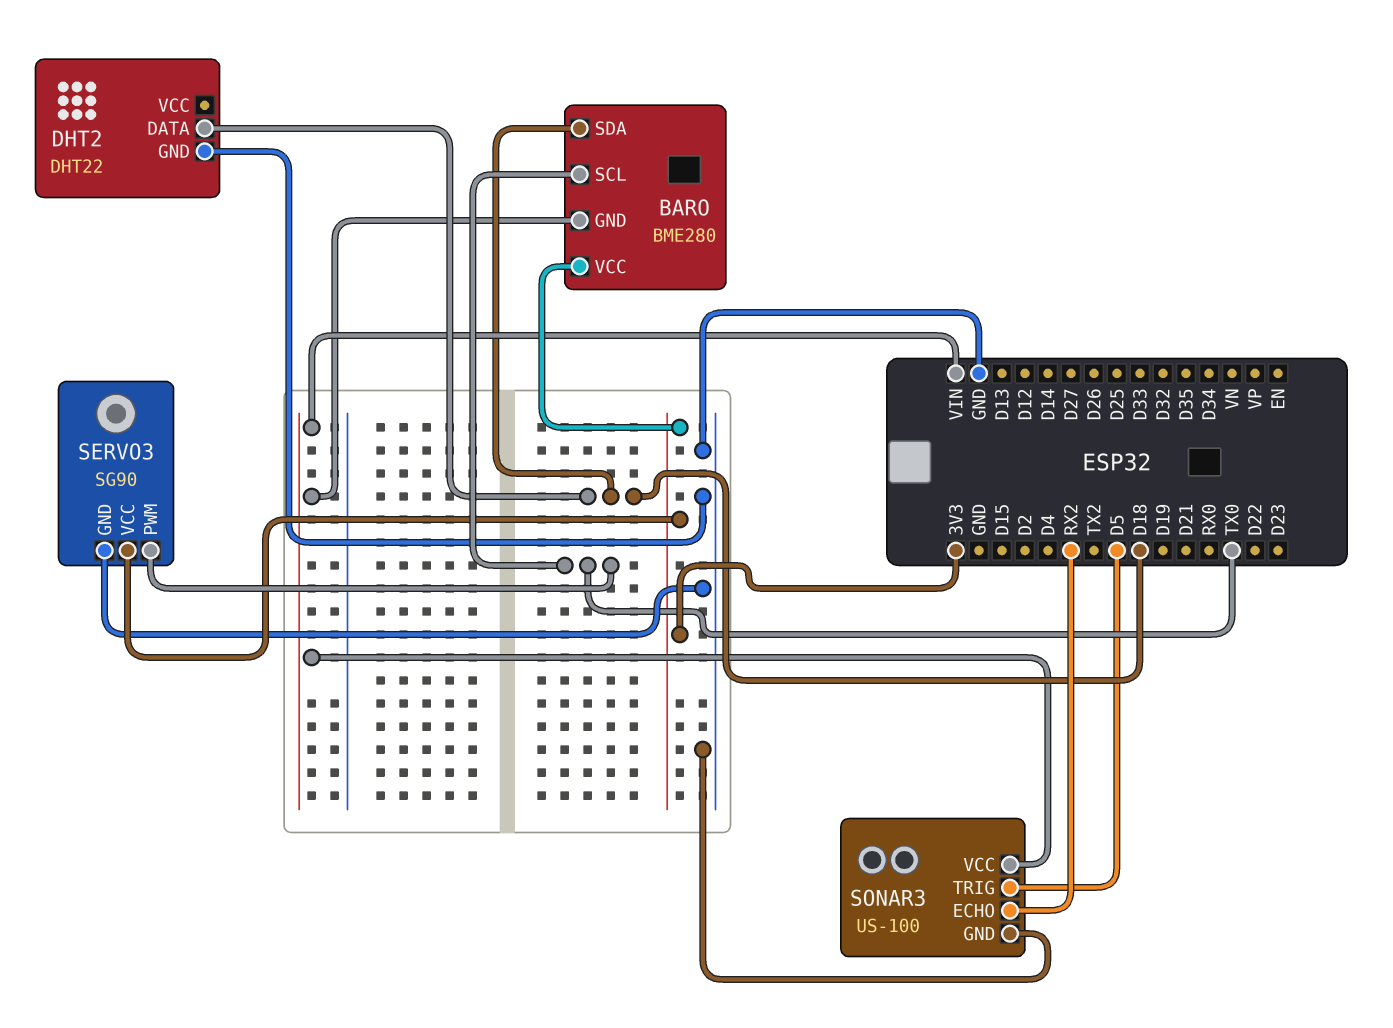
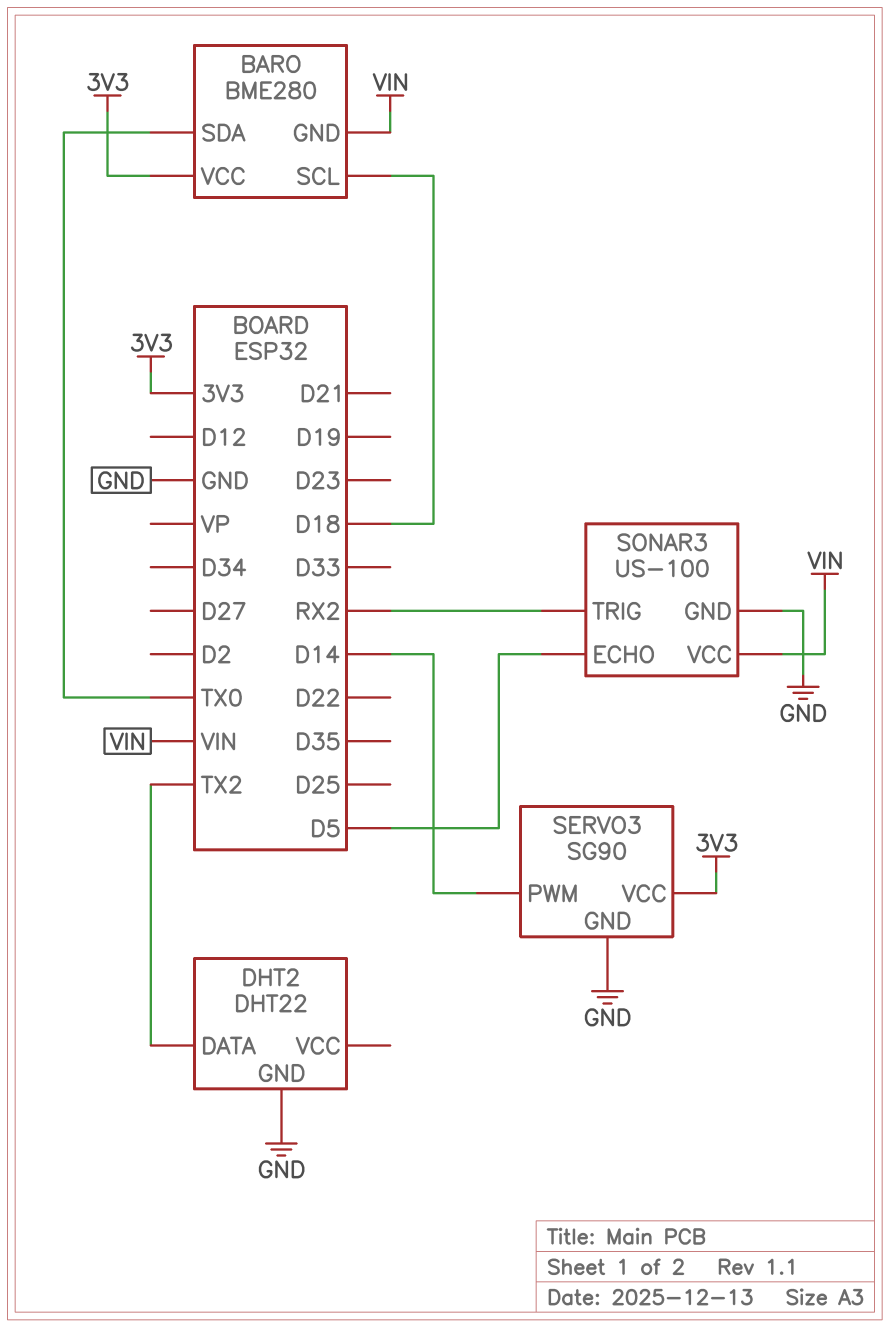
BARO pin SCL: TX0 -> D18
BARO pin SDA: D18 -> TX0
DHT2 pin DATA: D18 -> TX2
SERVO3 pin PWM: TX0 -> D14
SONAR3 pin ECHO: RX2 -> D5
SONAR3 pin TRIG: D5 -> RX2

